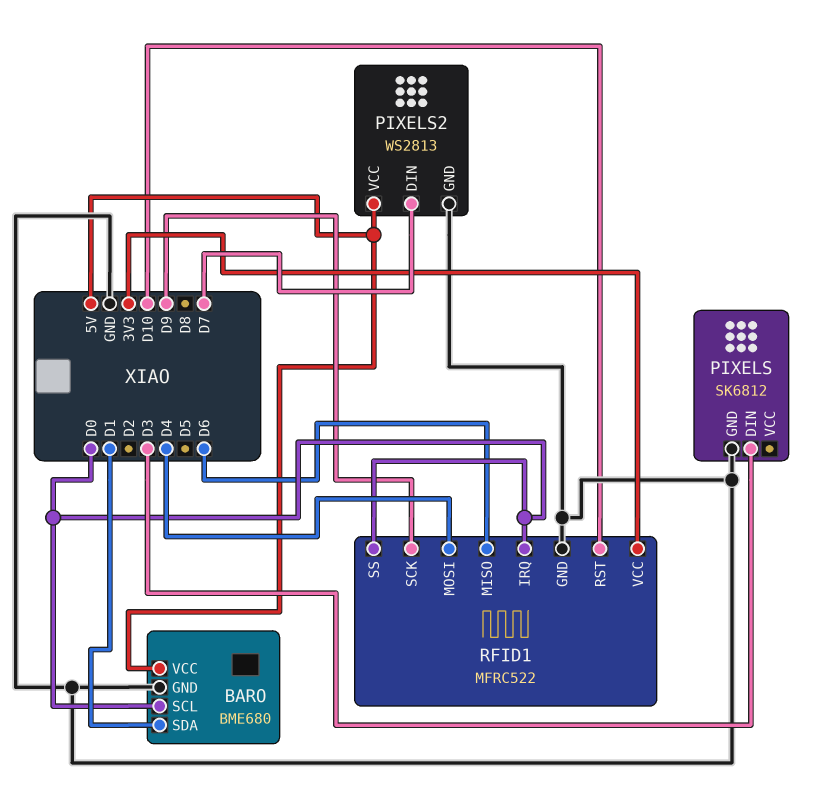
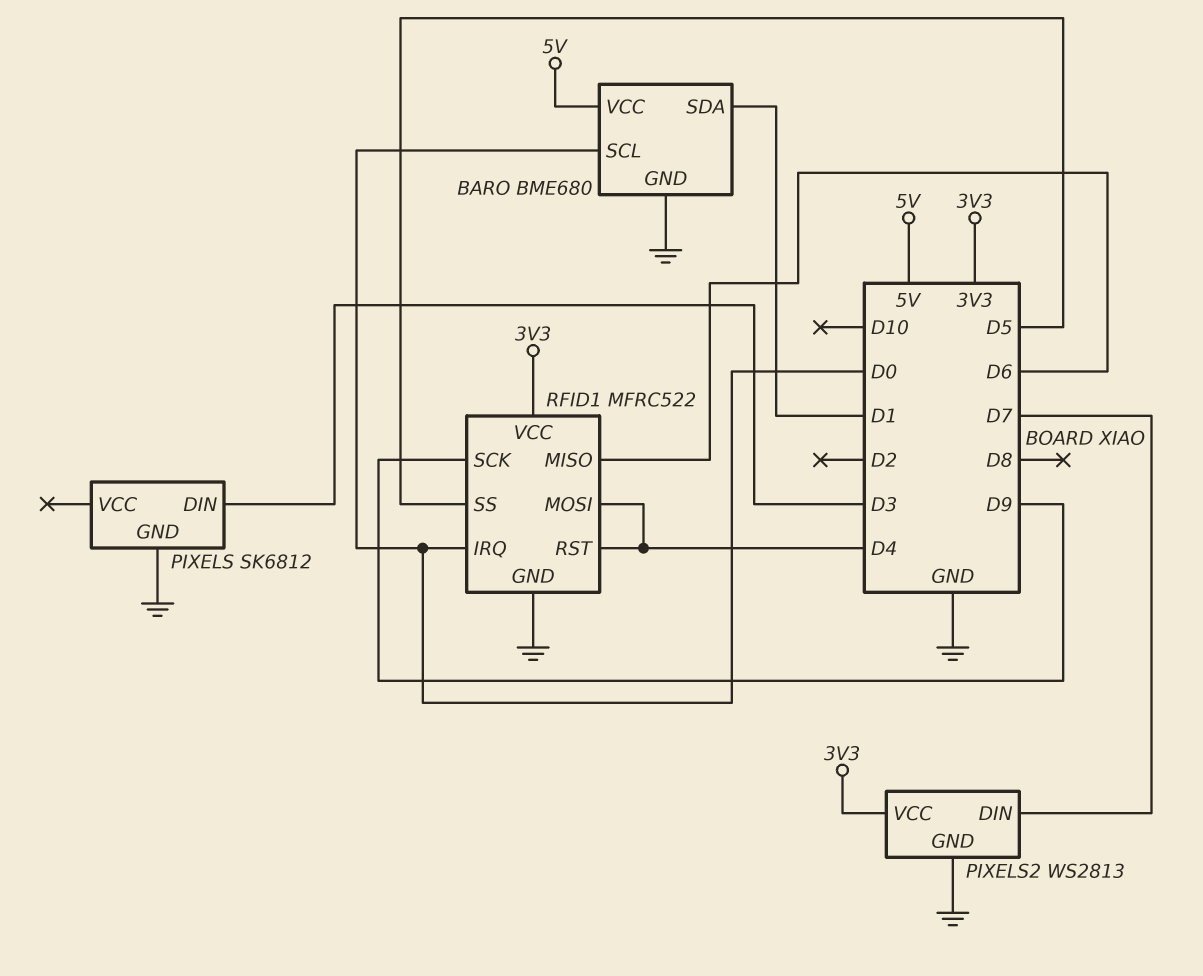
PIXELS2 pin VCC: 5V -> 3V3
RFID1 pin RST: D10 -> D4
RFID1 pin SS: D0 -> D5

